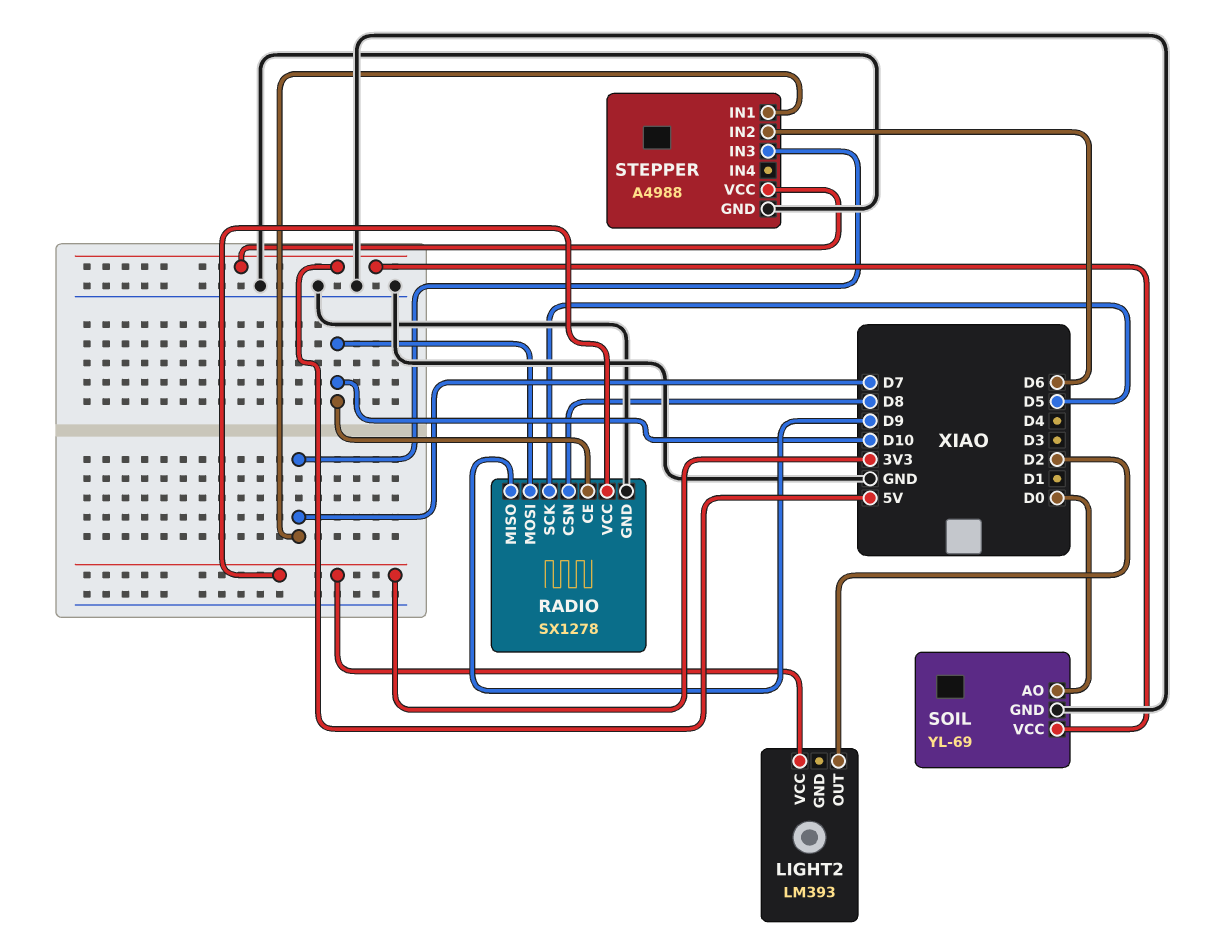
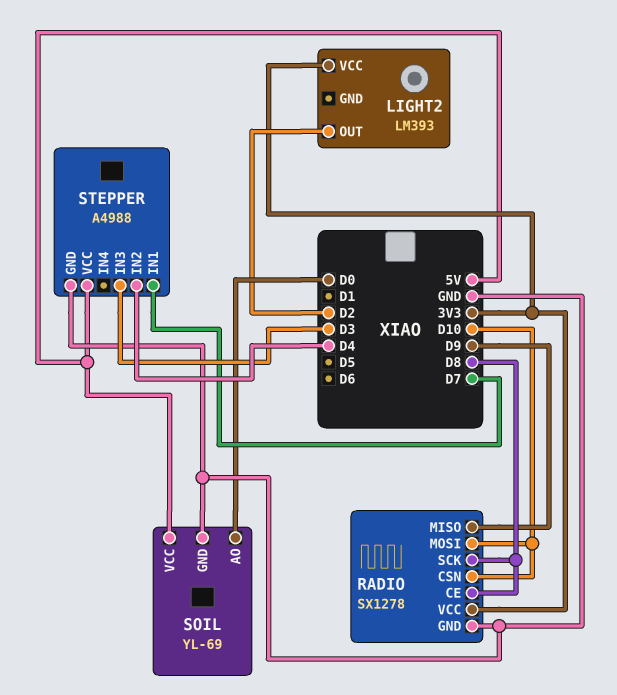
RADIO pin CE: D10 -> D8
RADIO pin CSN: D8 -> D10
RADIO pin SCK: D5 -> D8
STEPPER pin IN2: D6 -> D4
STEPPER pin IN3: D7 -> D3

